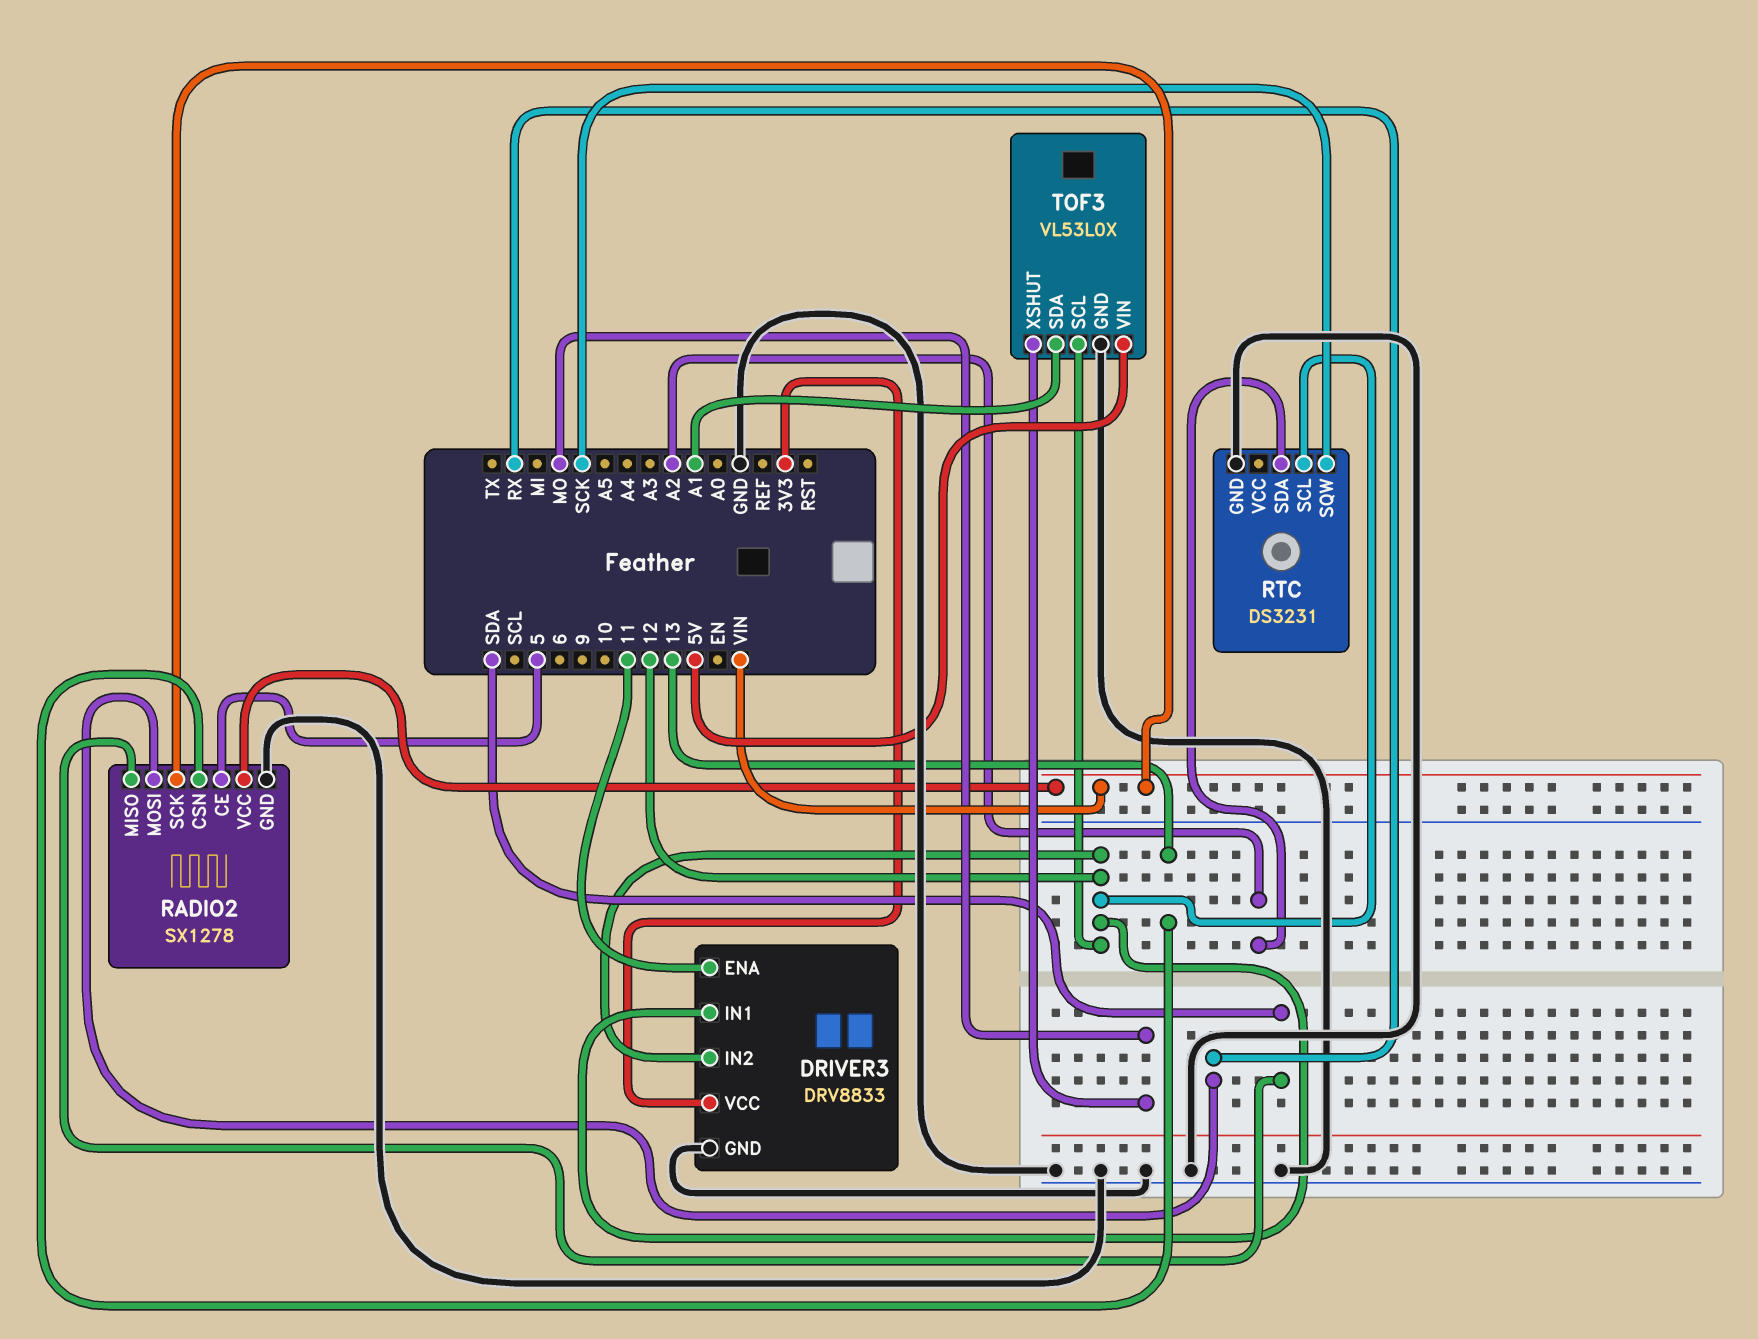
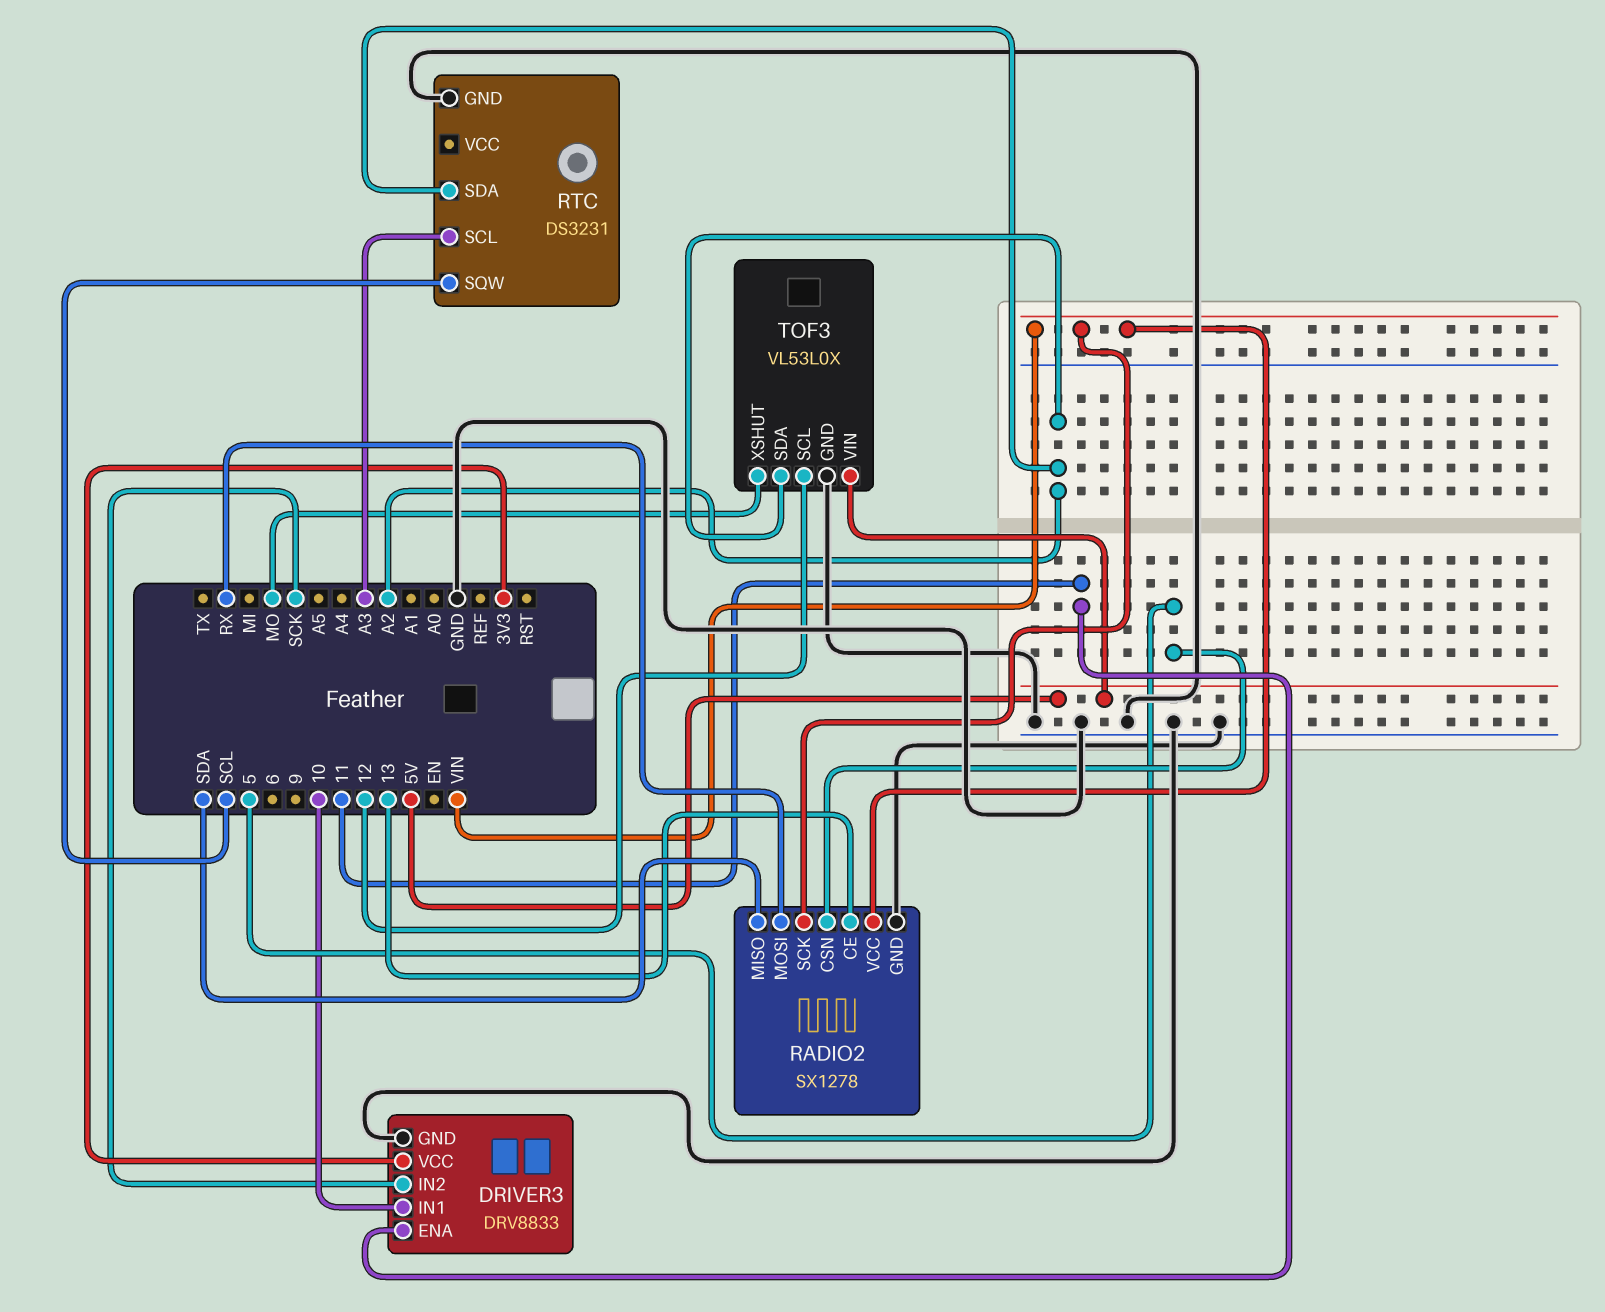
DRIVER3 pin IN1: 12 -> 10
DRIVER3 pin IN2: 12 -> SCK
RADIO2 pin CE: 5 -> 13
RADIO2 pin CSN: 13 -> 5
RTC pin SCL: 12 -> A3
RTC pin SQW: SCK -> SCL
TOF3 pin SDA: A1 -> A2

